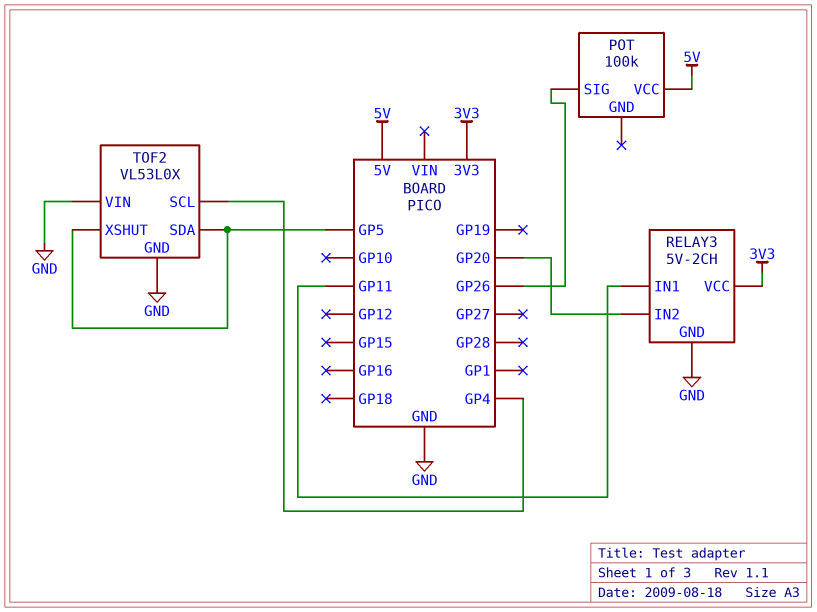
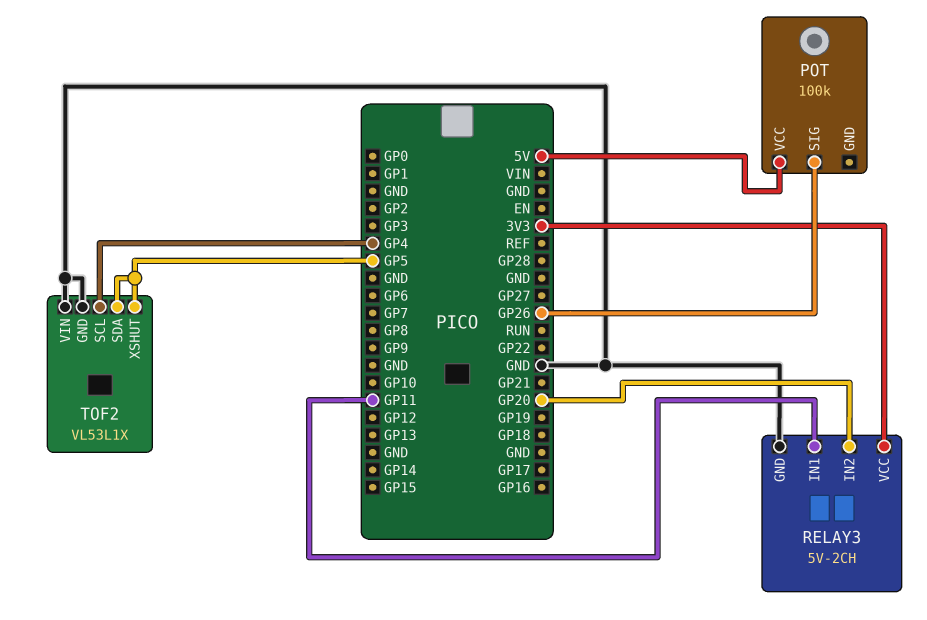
TOF2: VL53L0X -> VL53L1X

